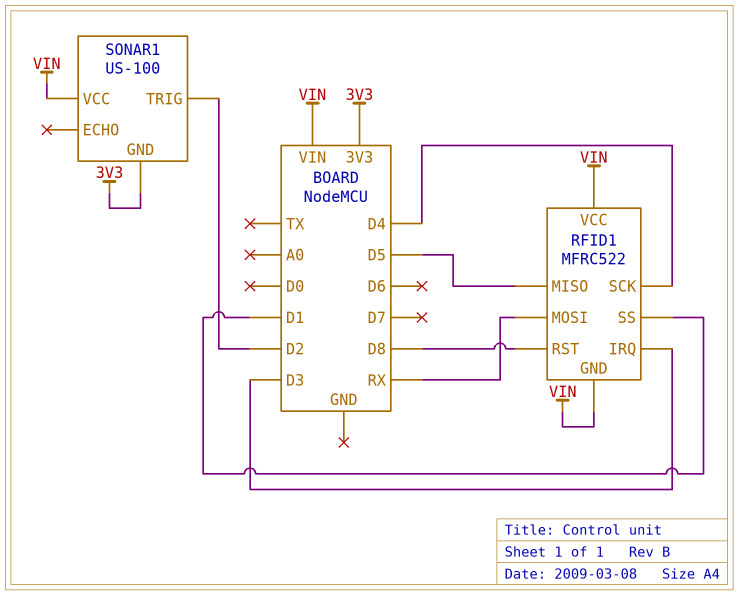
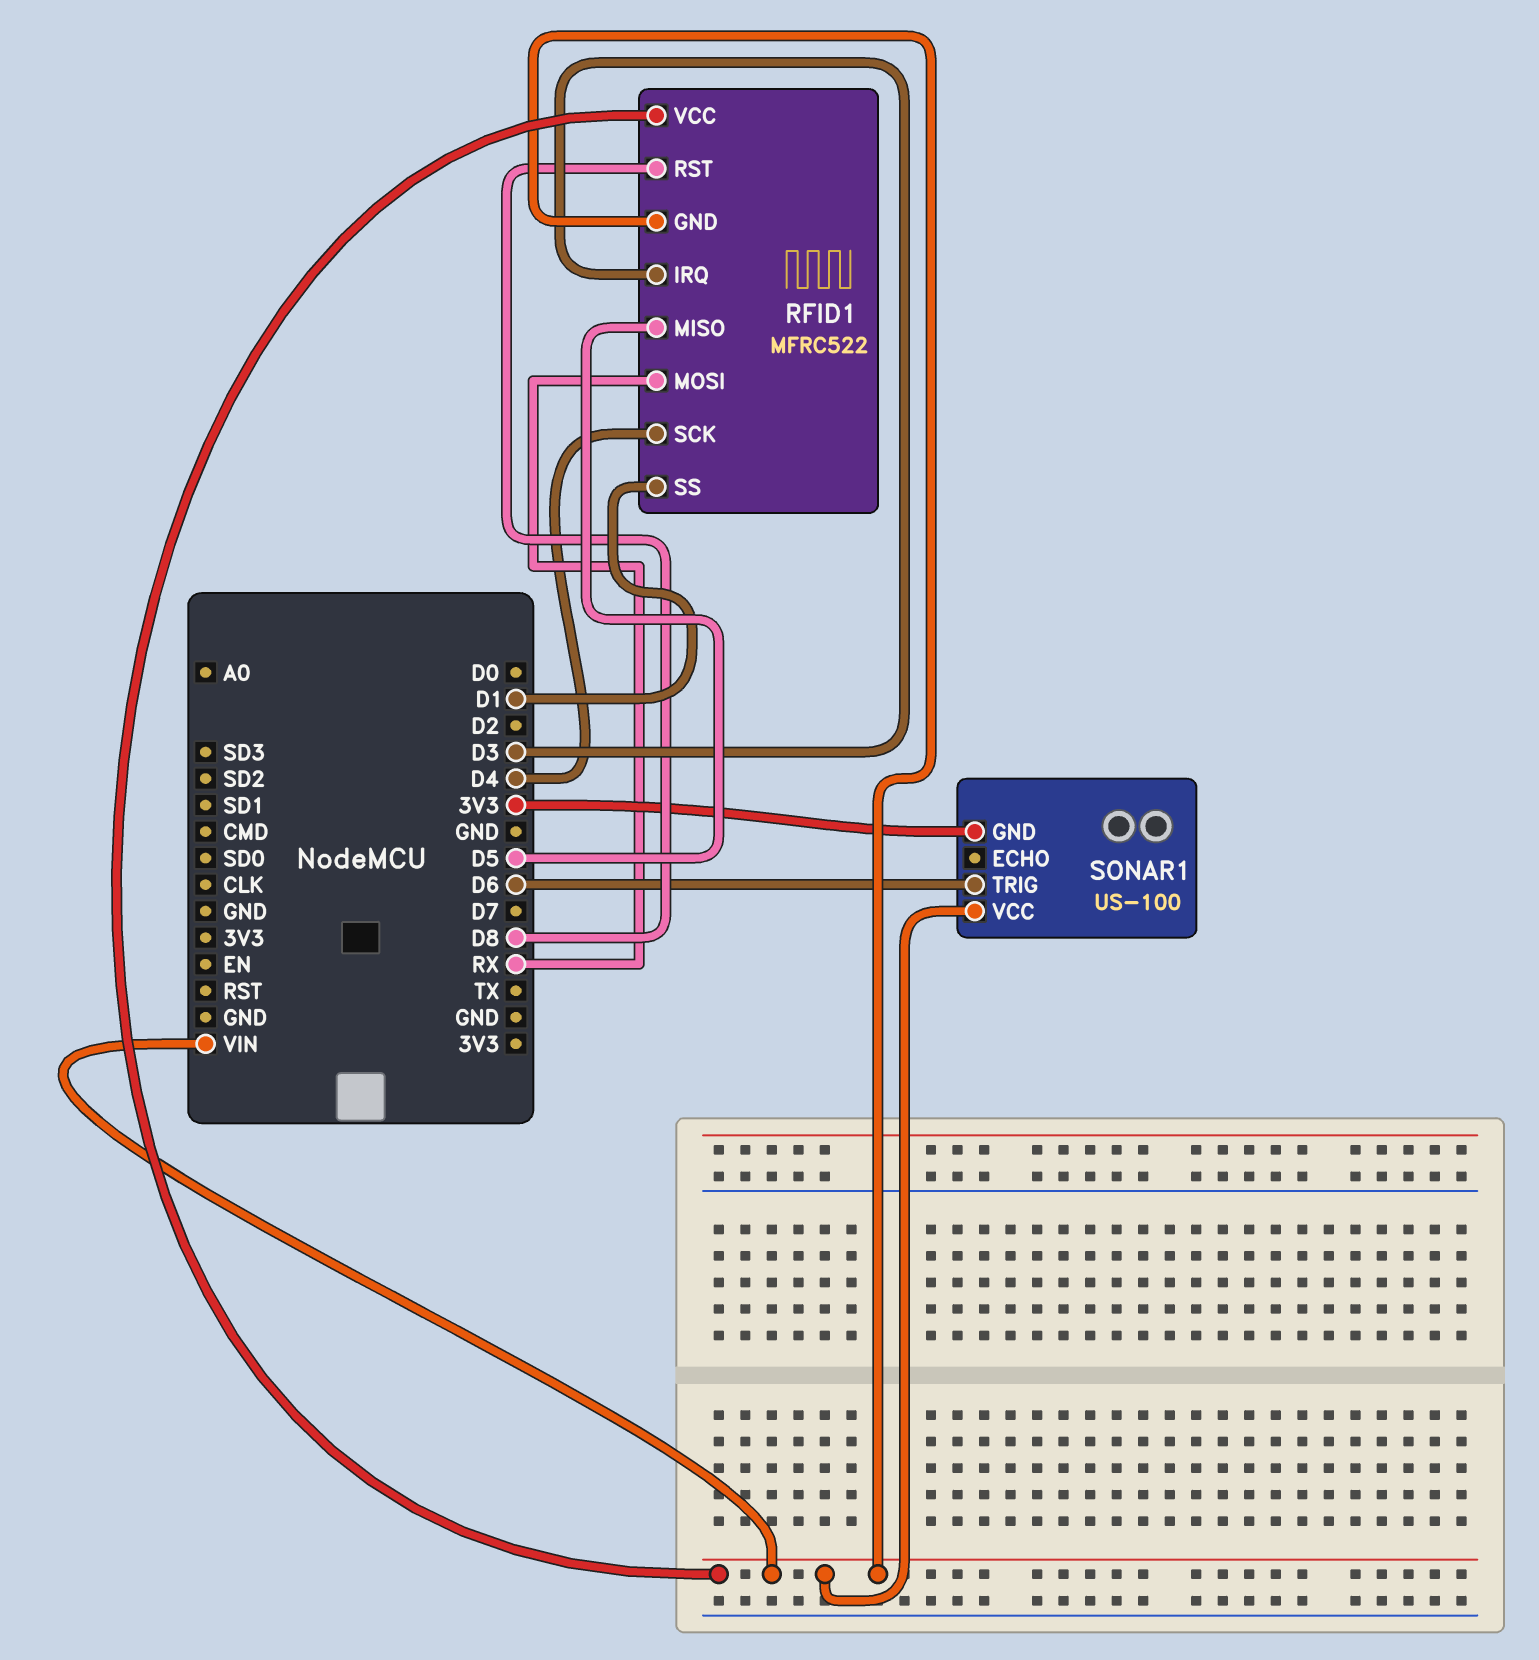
SONAR1 pin TRIG: D2 -> D6

